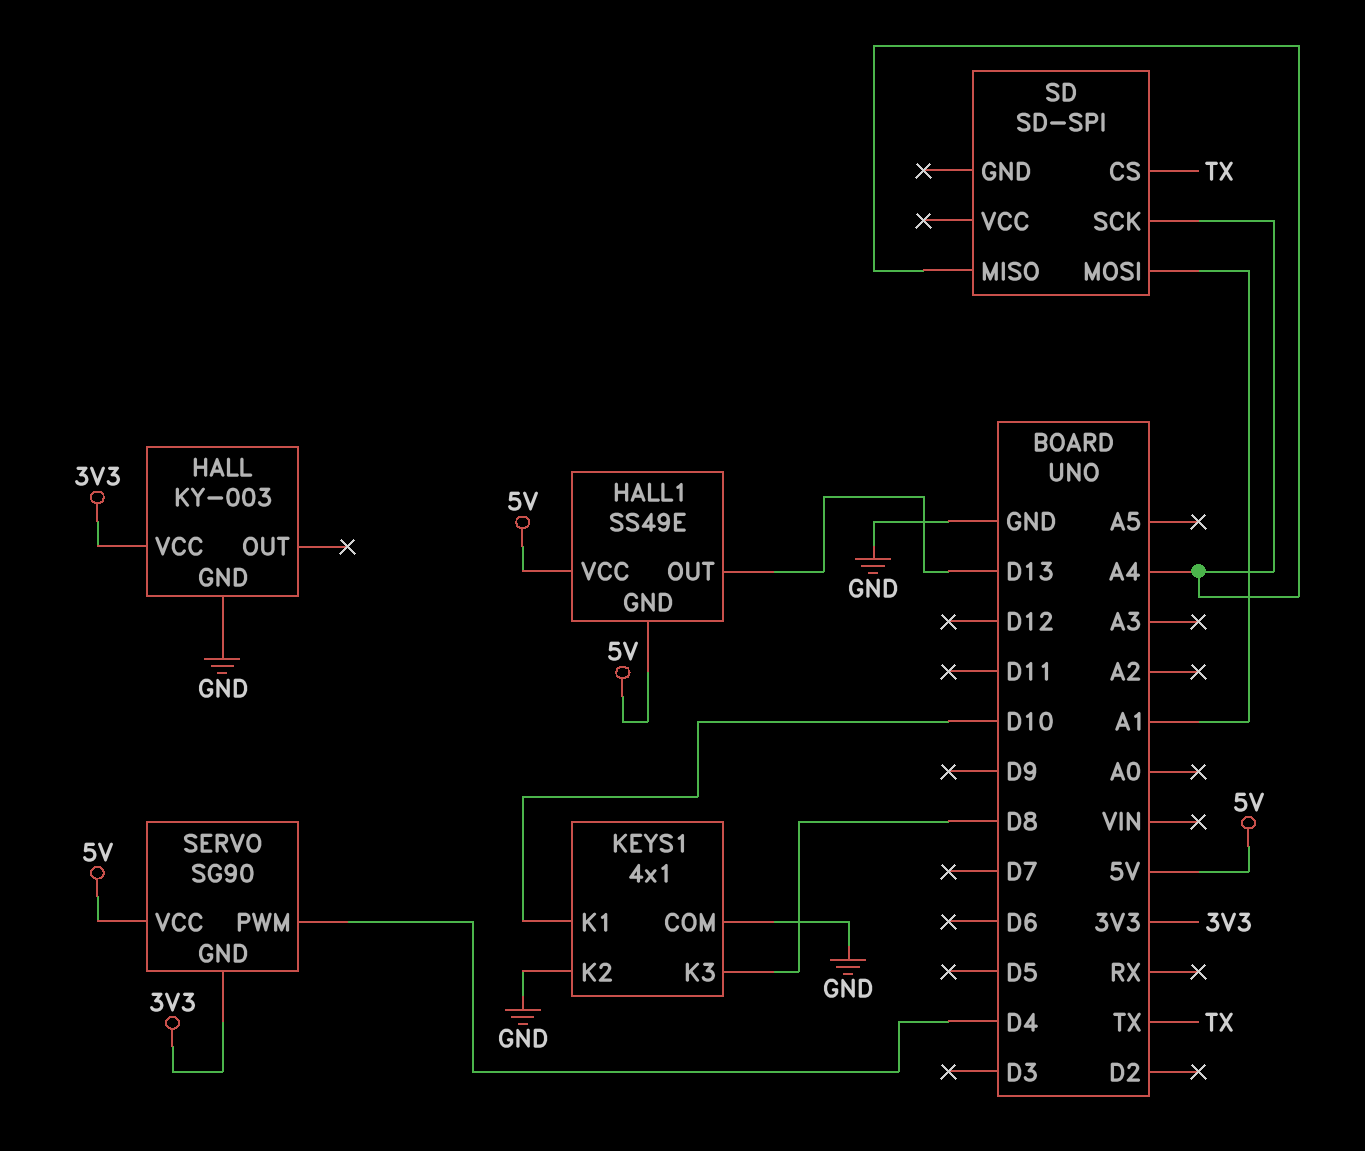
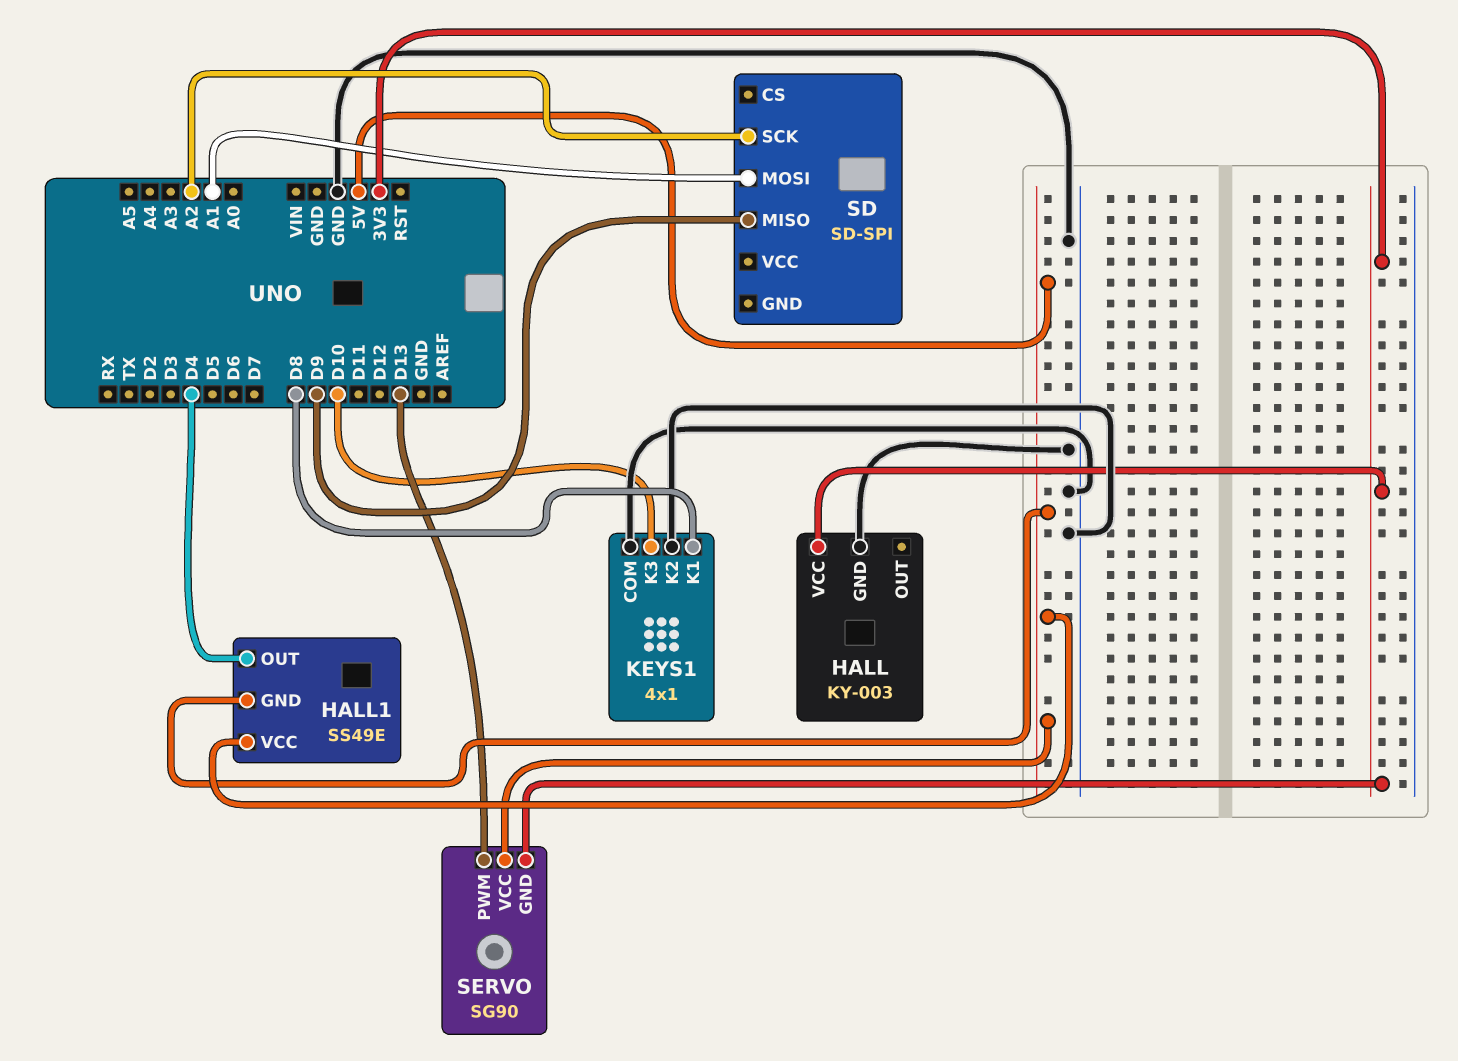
HALL1 pin OUT: D13 -> D4
KEYS1 pin K1: D10 -> D8
KEYS1 pin K3: D8 -> D10
SD pin CS: TX -> none
SD pin MISO: A4 -> D9
SD pin SCK: A4 -> A2
SERVO pin PWM: D4 -> D13

